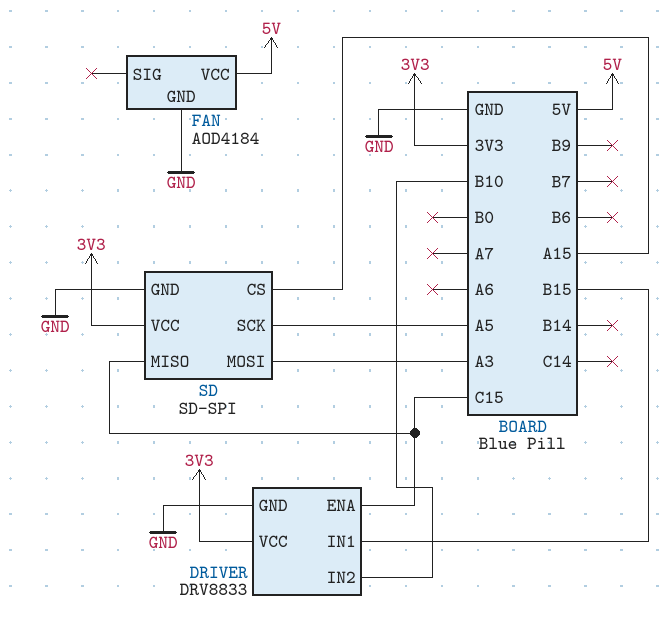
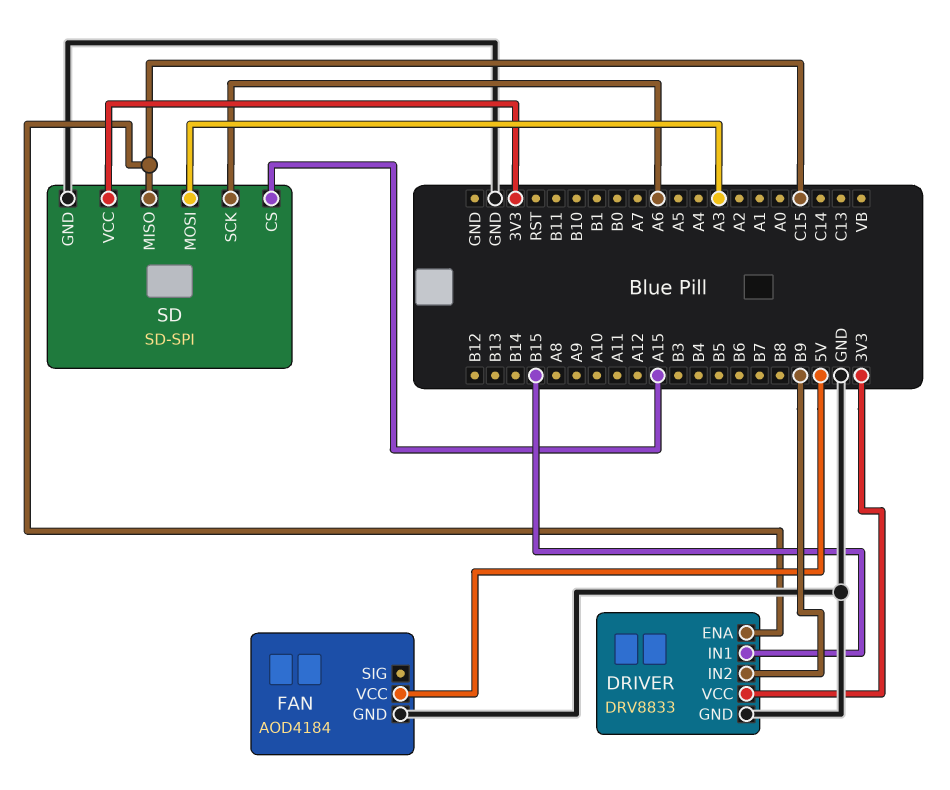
DRIVER pin IN2: B10 -> B9
SD pin SCK: A5 -> A6

